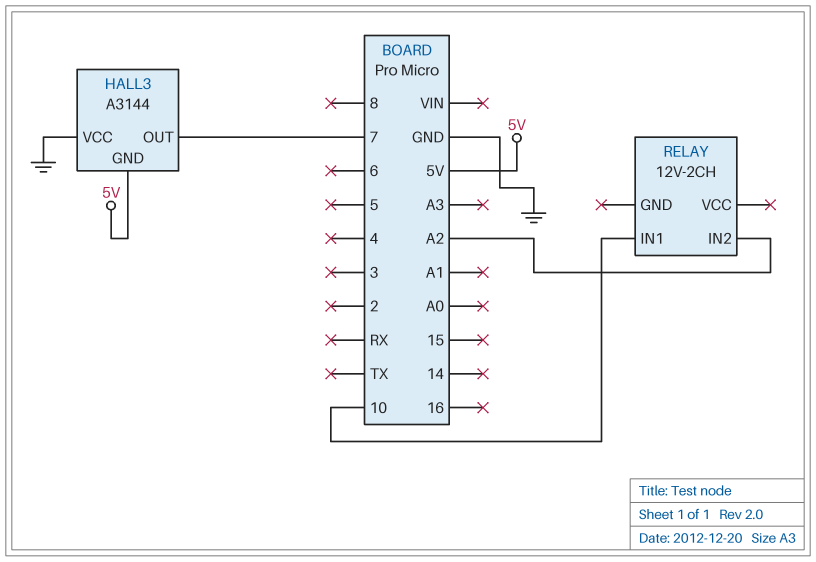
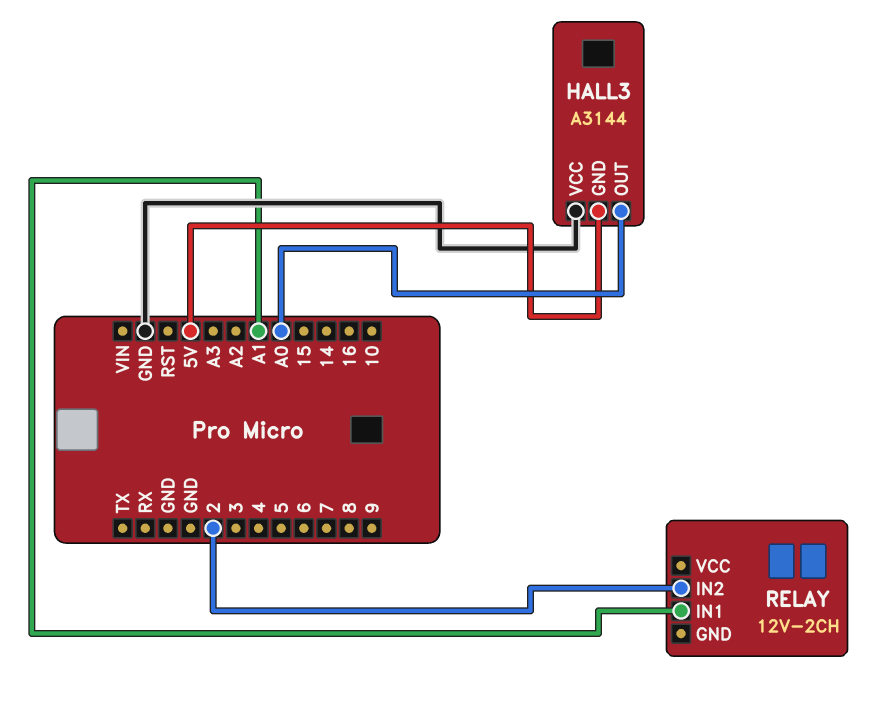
HALL3 pin OUT: 7 -> A0
RELAY pin IN1: 10 -> A1
RELAY pin IN2: A2 -> 2

